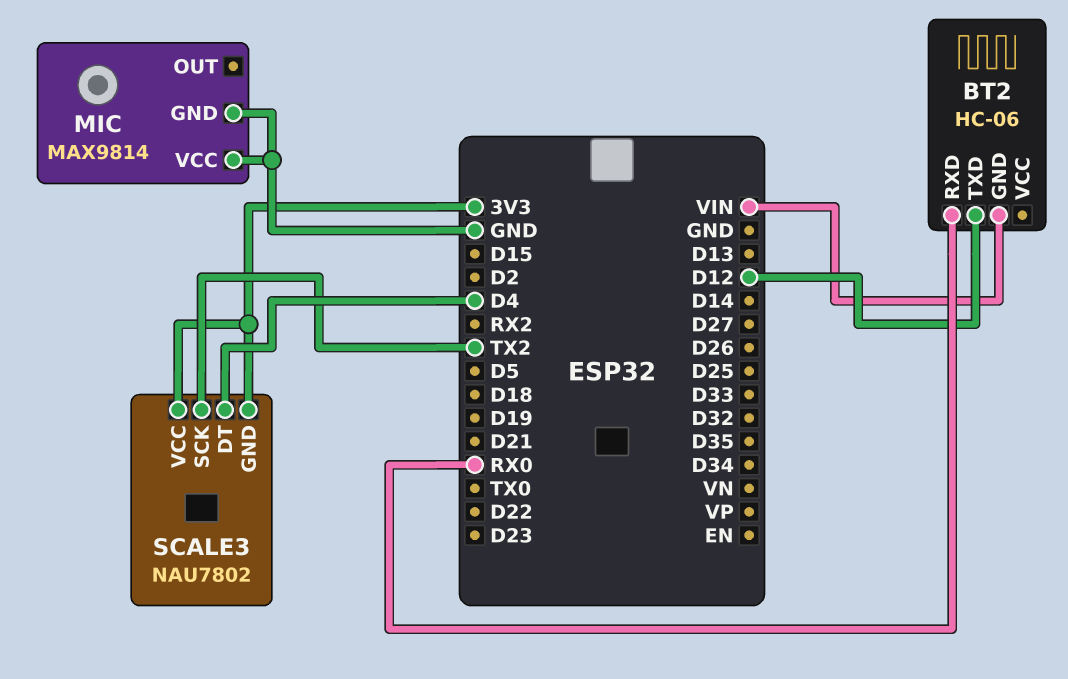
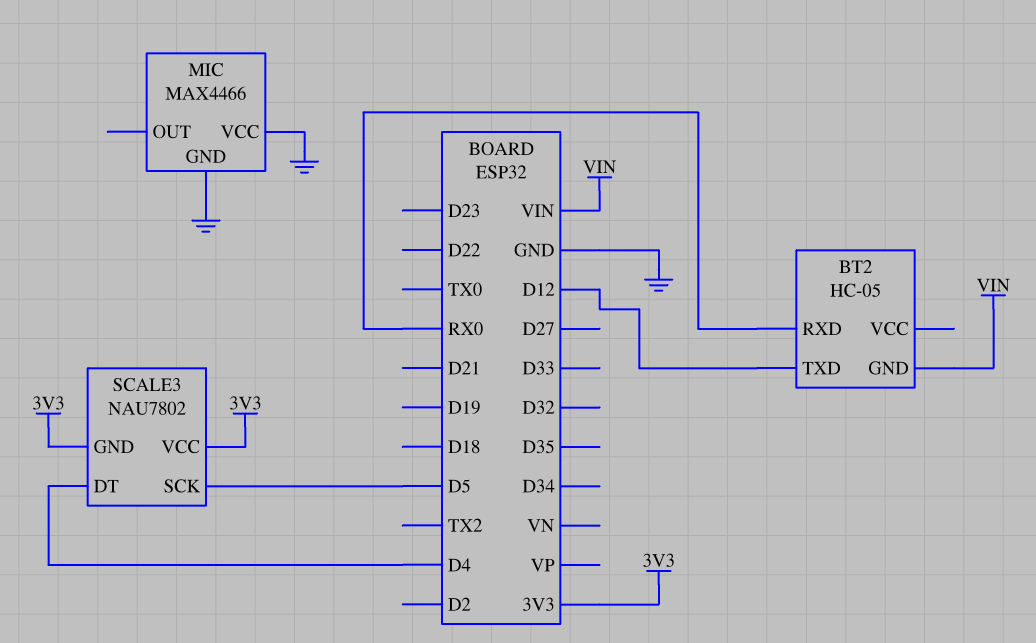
BT2: HC-06 -> HC-05
MIC: MAX9814 -> MAX4466
SCALE3 pin SCK: TX2 -> D5

